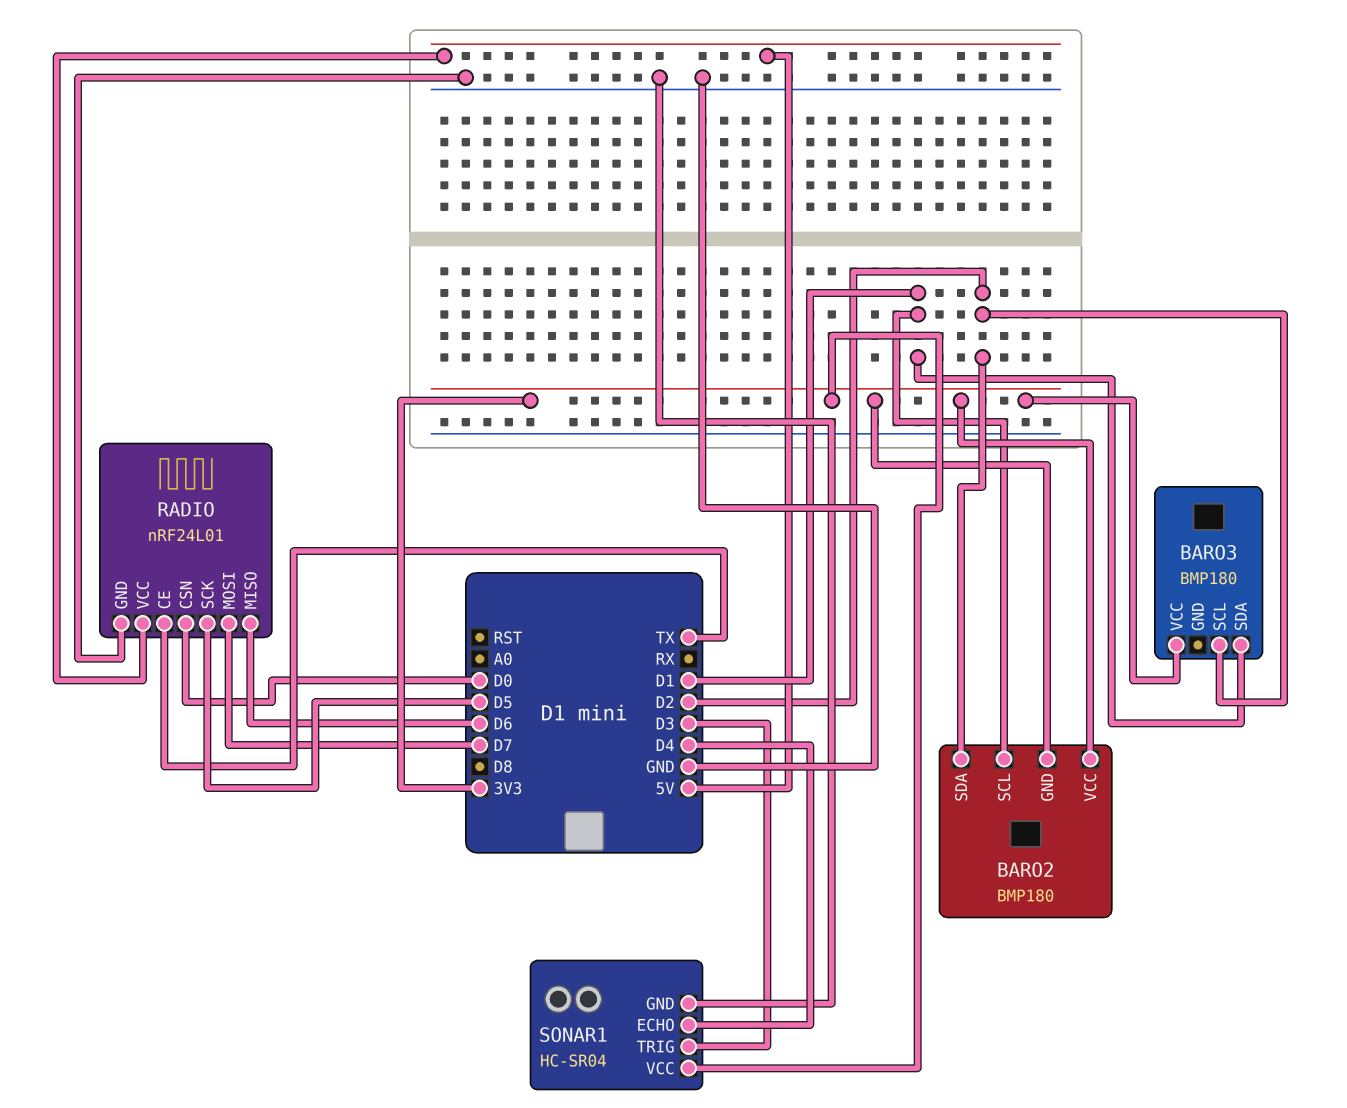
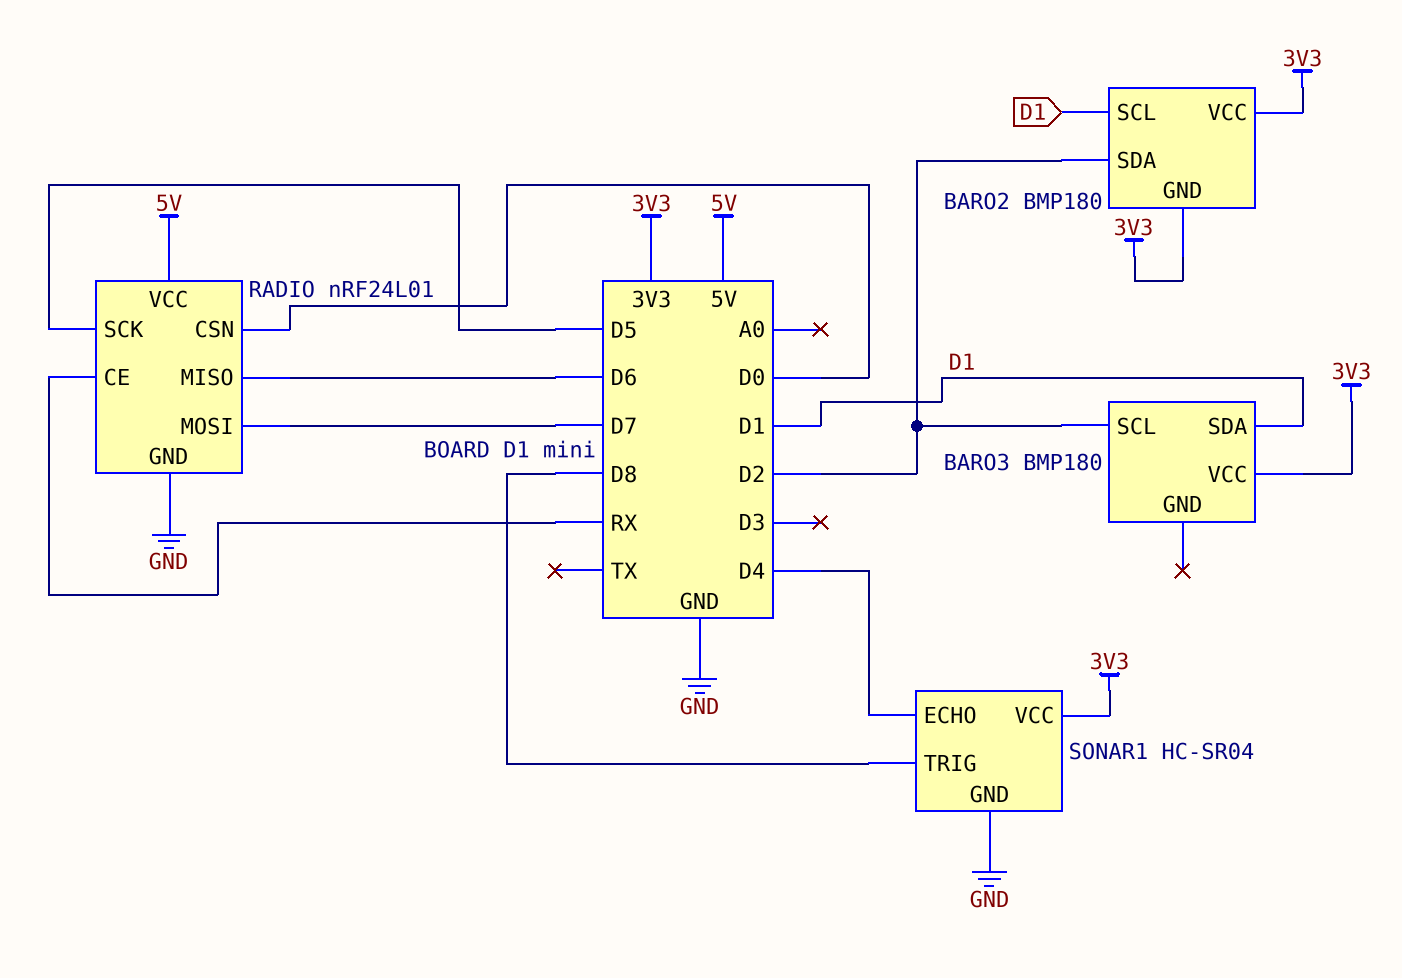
RADIO pin CE: TX -> RX
SONAR1 pin TRIG: D3 -> D8

